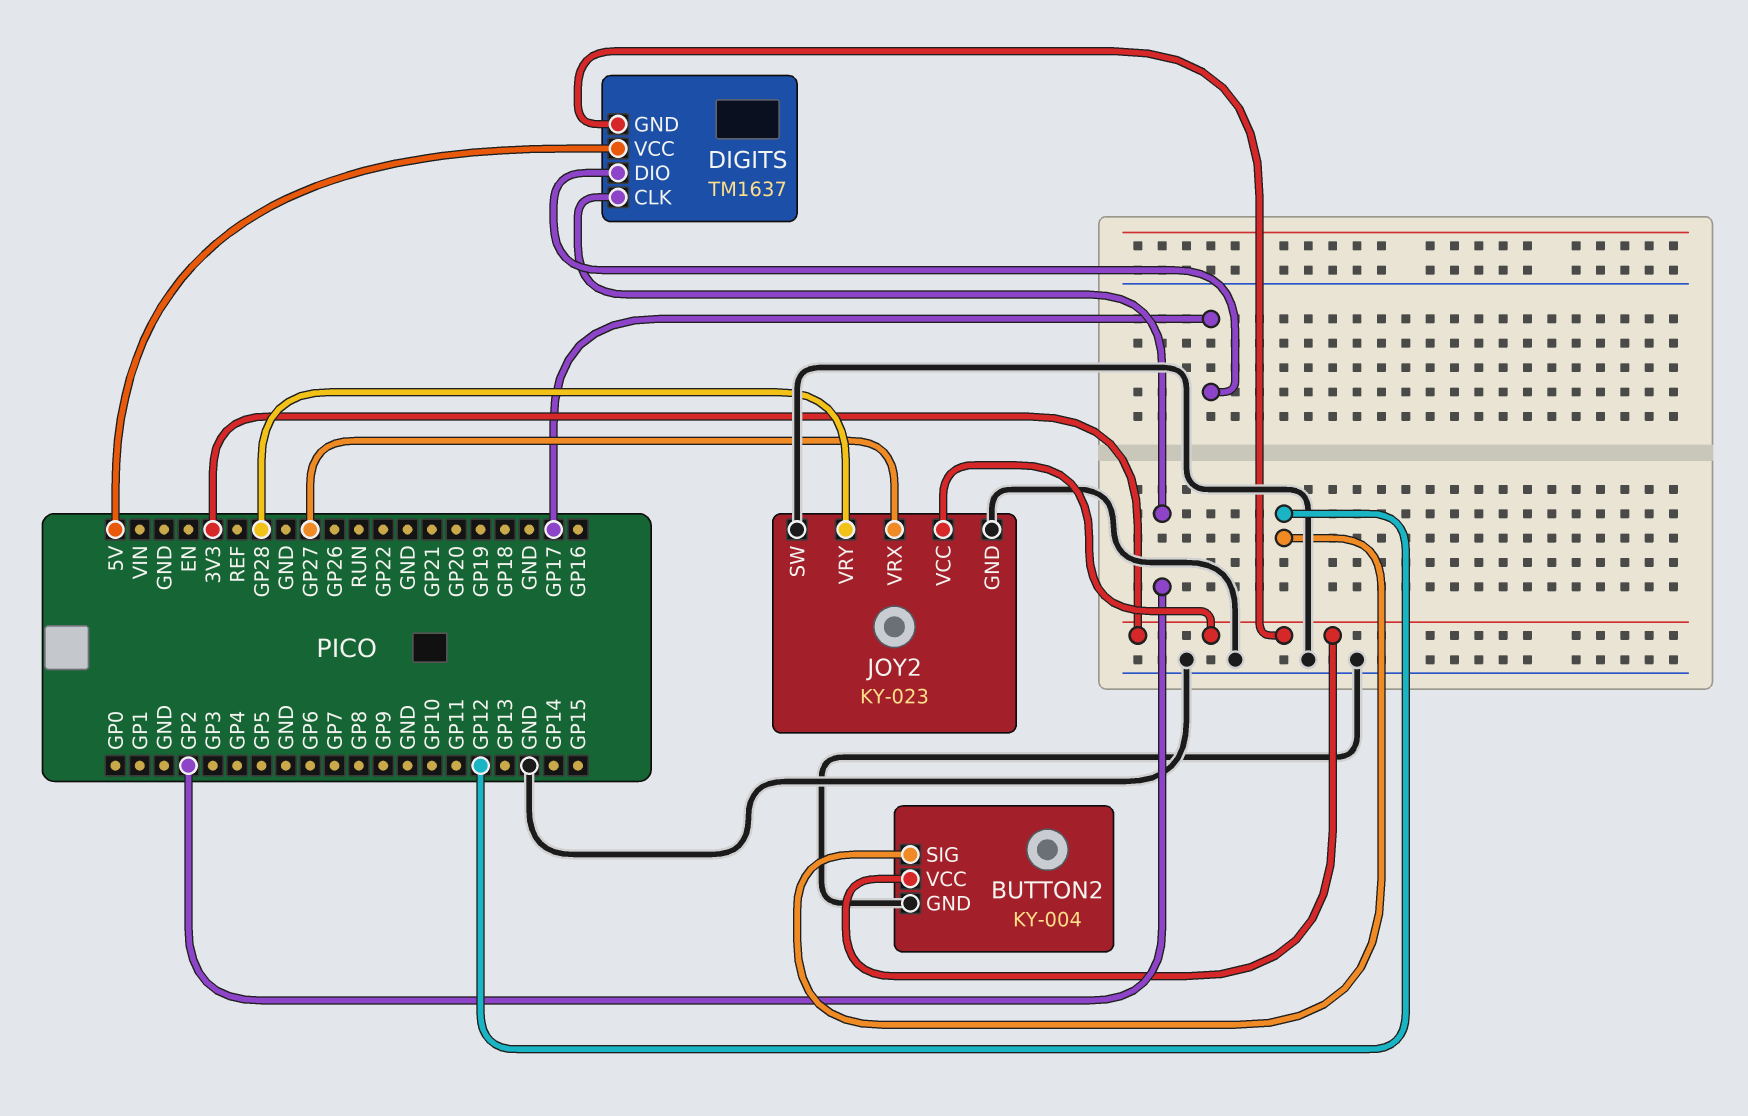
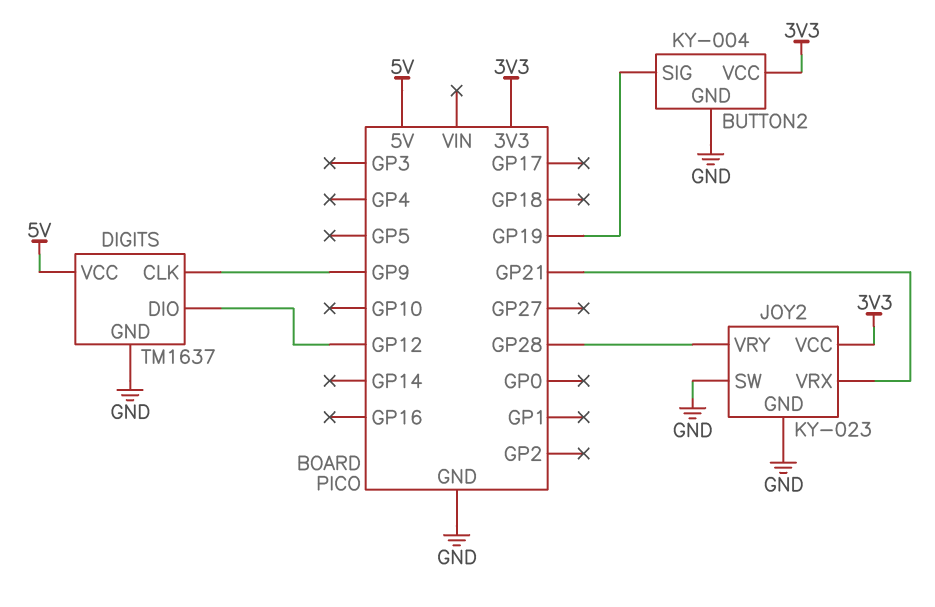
BUTTON2 pin SIG: GP12 -> GP19
DIGITS pin CLK: GP2 -> GP9
DIGITS pin DIO: GP17 -> GP12
DIGITS pin GND: 3V3 -> GND
JOY2 pin VRX: GP27 -> GP21

